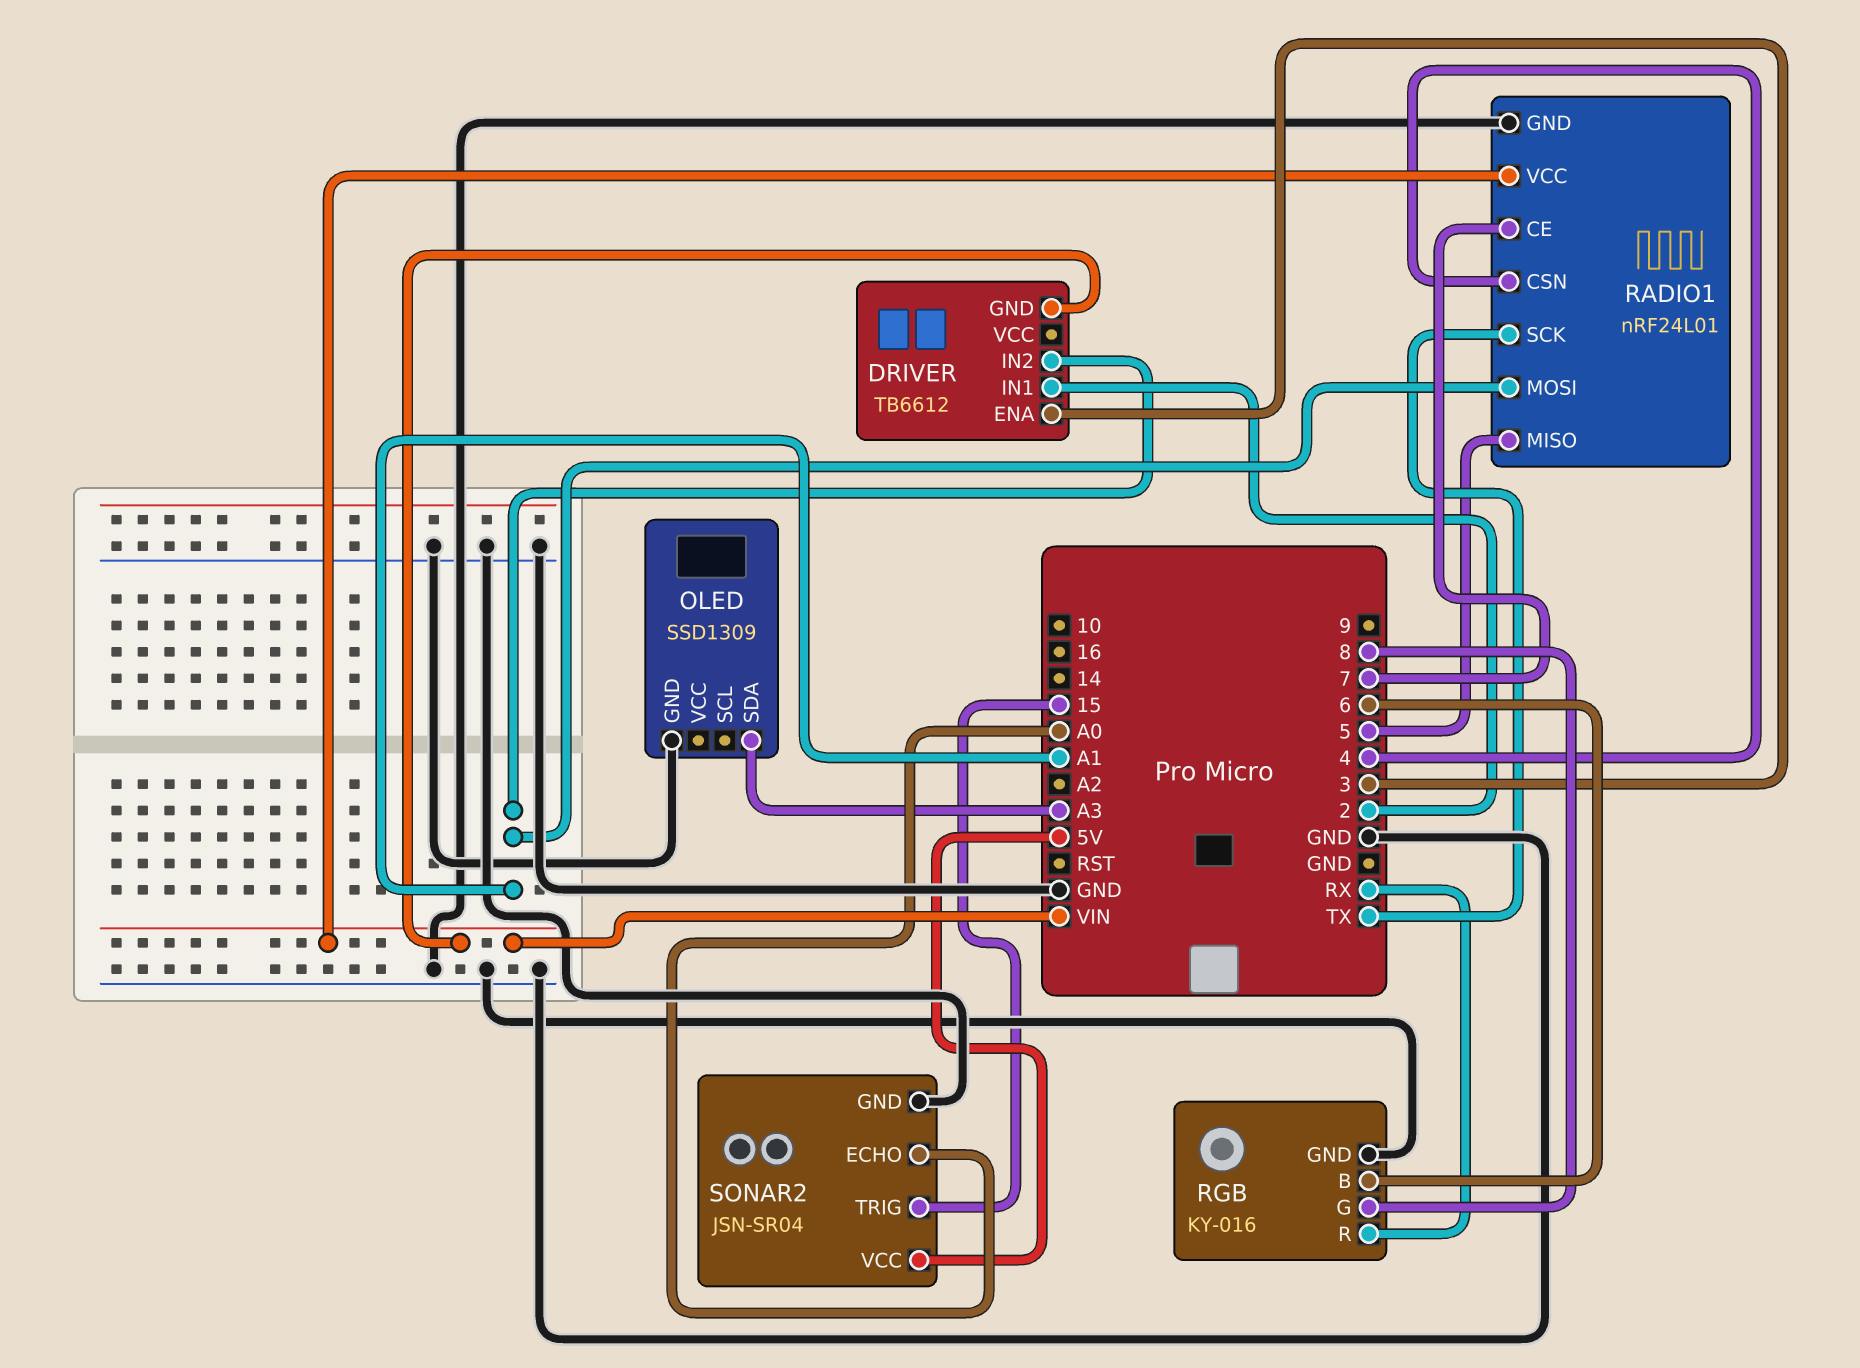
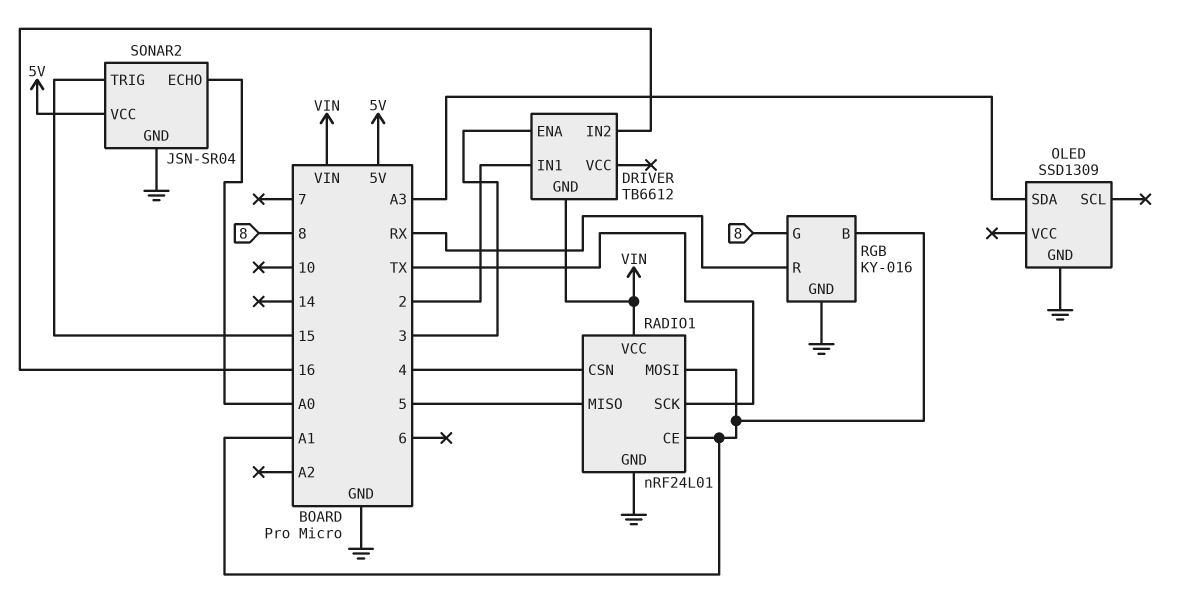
DRIVER pin IN2: A1 -> 16
RADIO1 pin CE: 7 -> A1
RGB pin B: 6 -> A1

